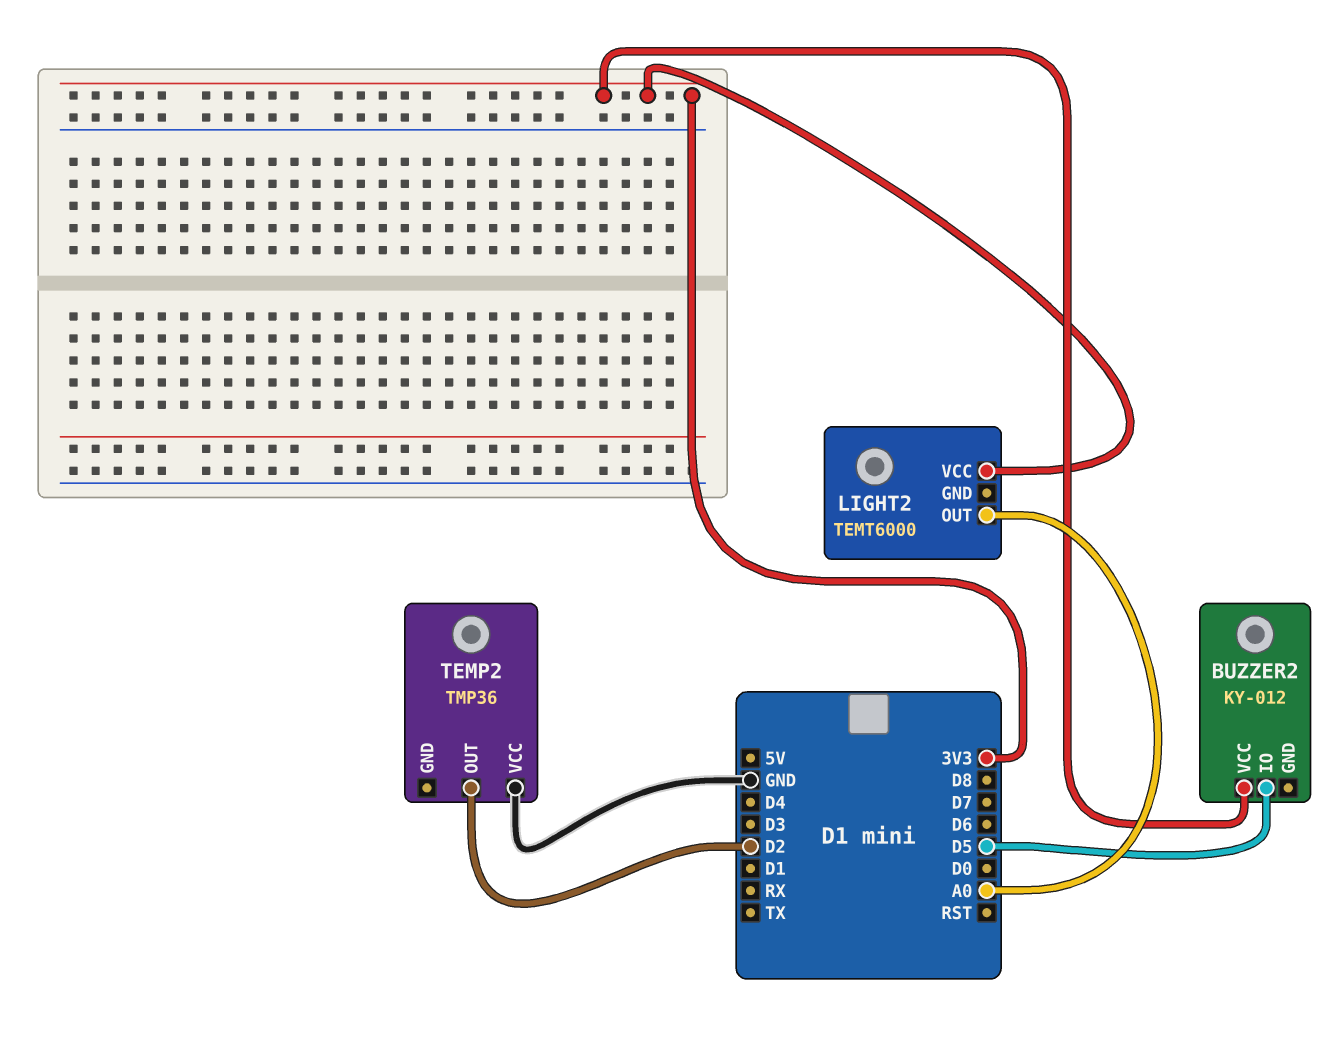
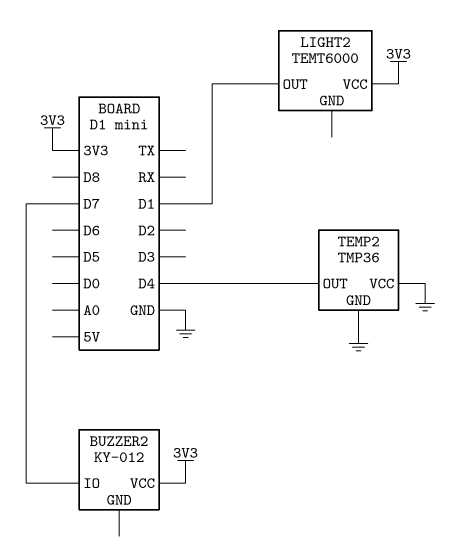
BUZZER2 pin IO: D5 -> D7
LIGHT2 pin OUT: A0 -> D1
TEMP2 pin GND: none -> GND
TEMP2 pin OUT: D2 -> D4

